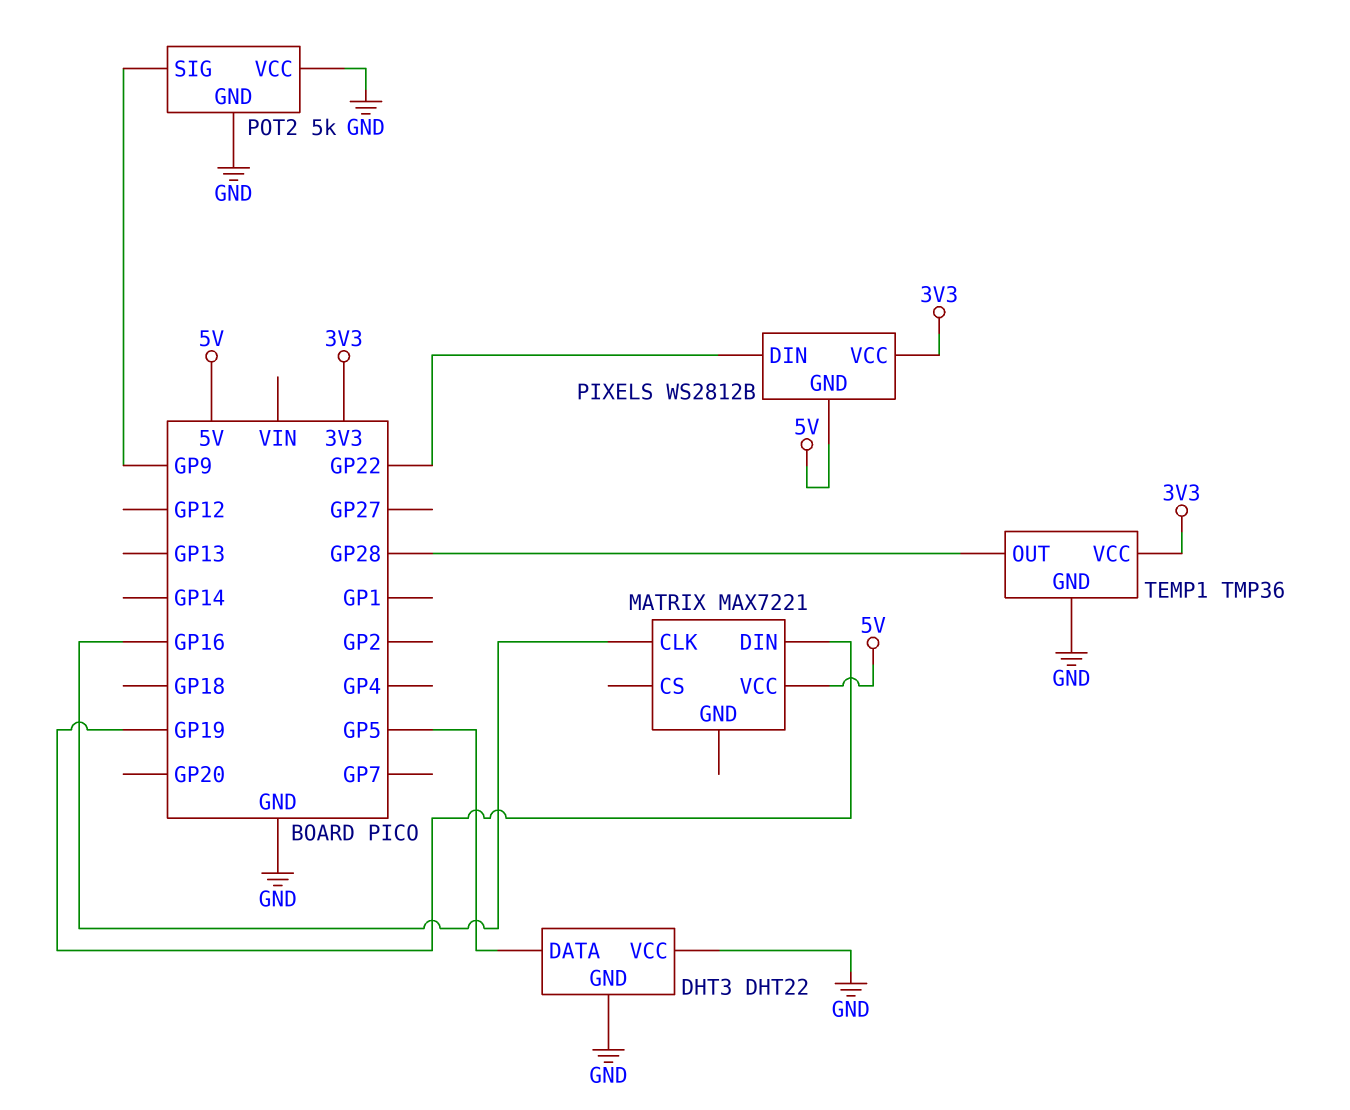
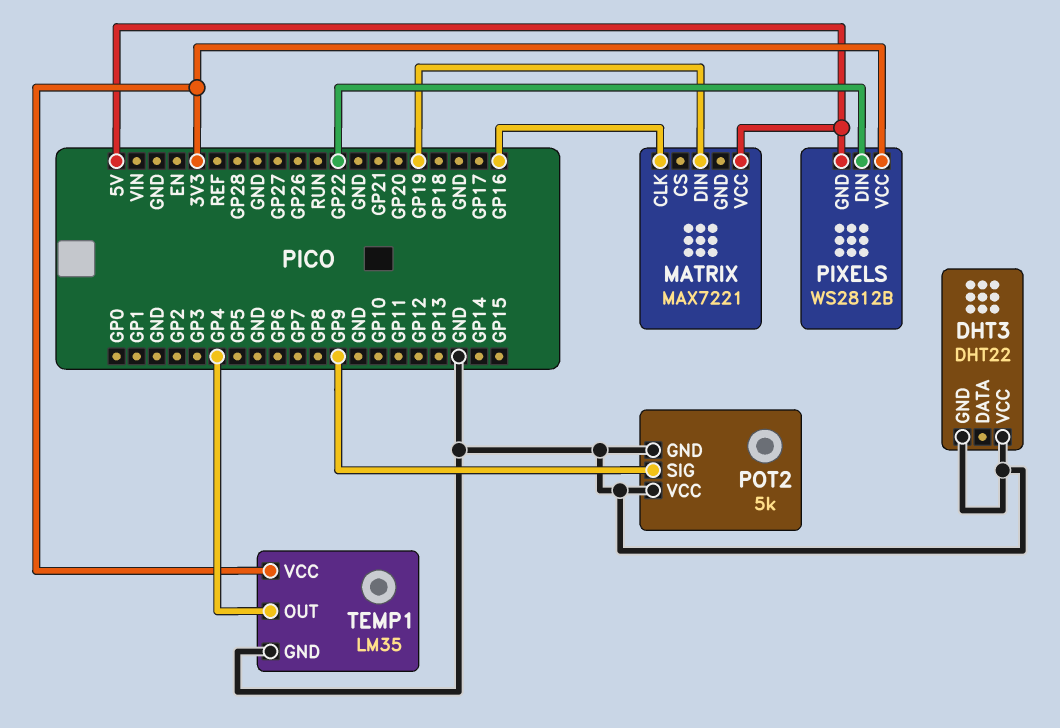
DHT3 pin DATA: GP5 -> none
TEMP1: TMP36 -> LM35
TEMP1 pin OUT: GP28 -> GP4

